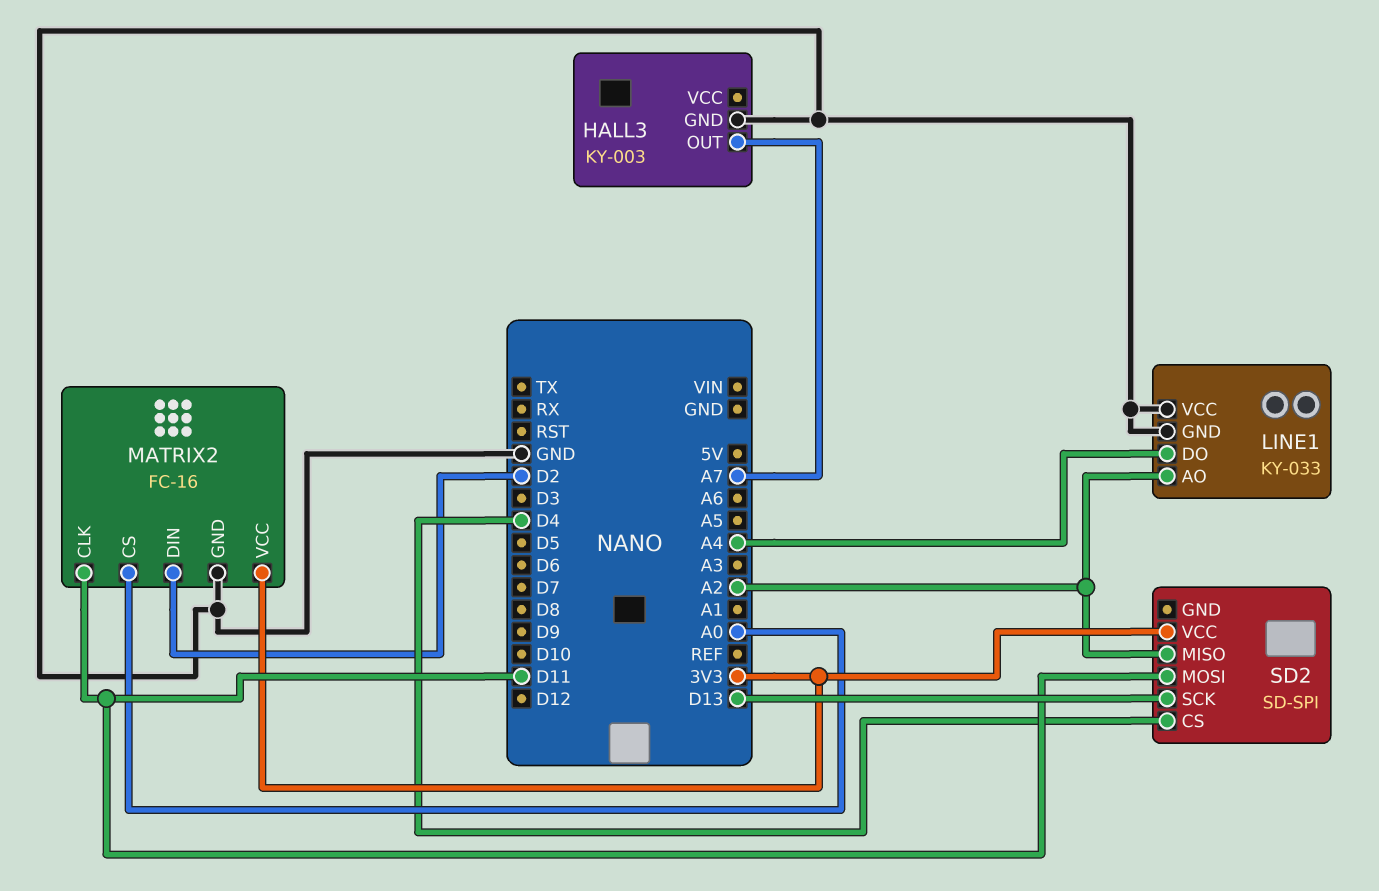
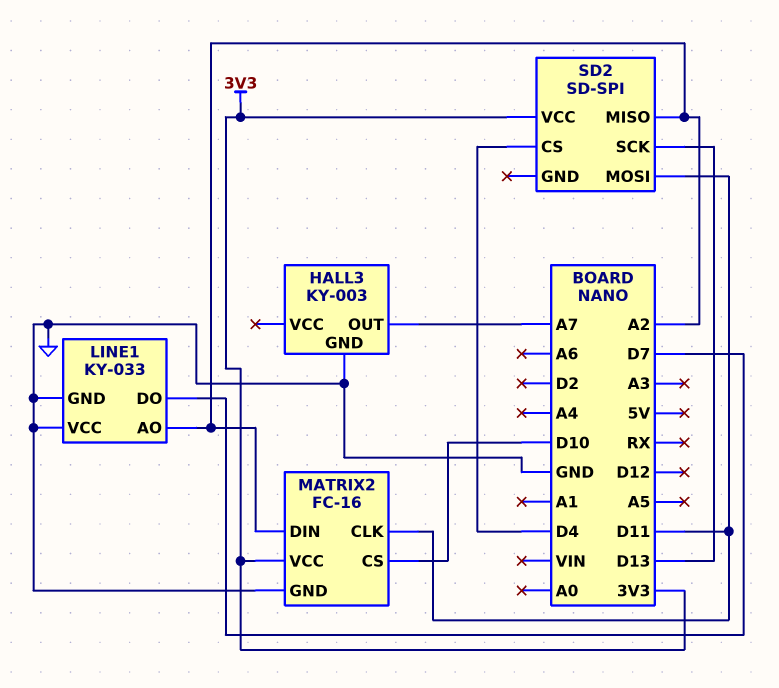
LINE1 pin DO: A4 -> D7
MATRIX2 pin CS: A0 -> D10
MATRIX2 pin DIN: D2 -> A2

